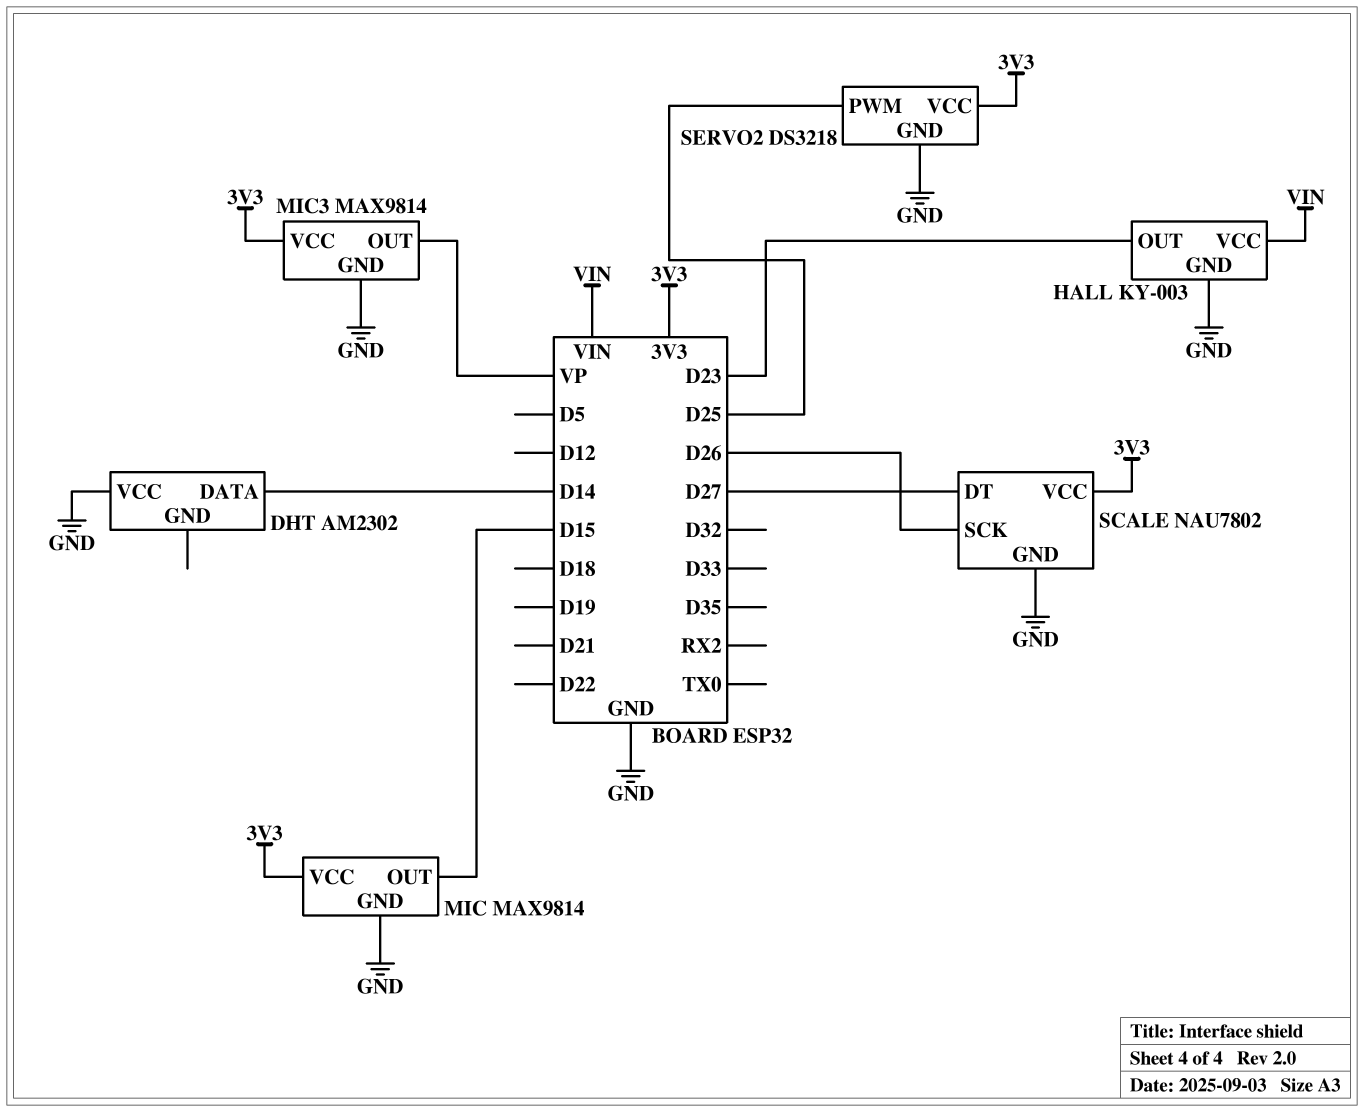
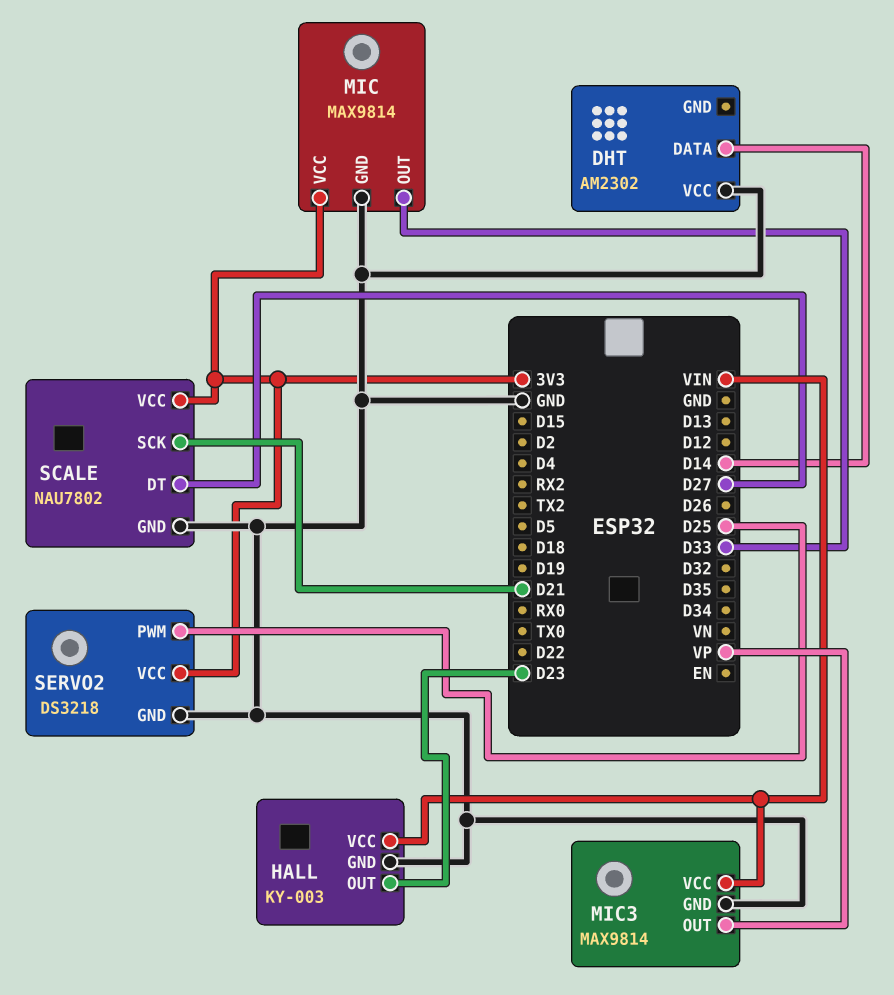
MIC pin OUT: D15 -> D33
MIC3 pin VCC: 3V3 -> VIN
SCALE pin SCK: D26 -> D21

